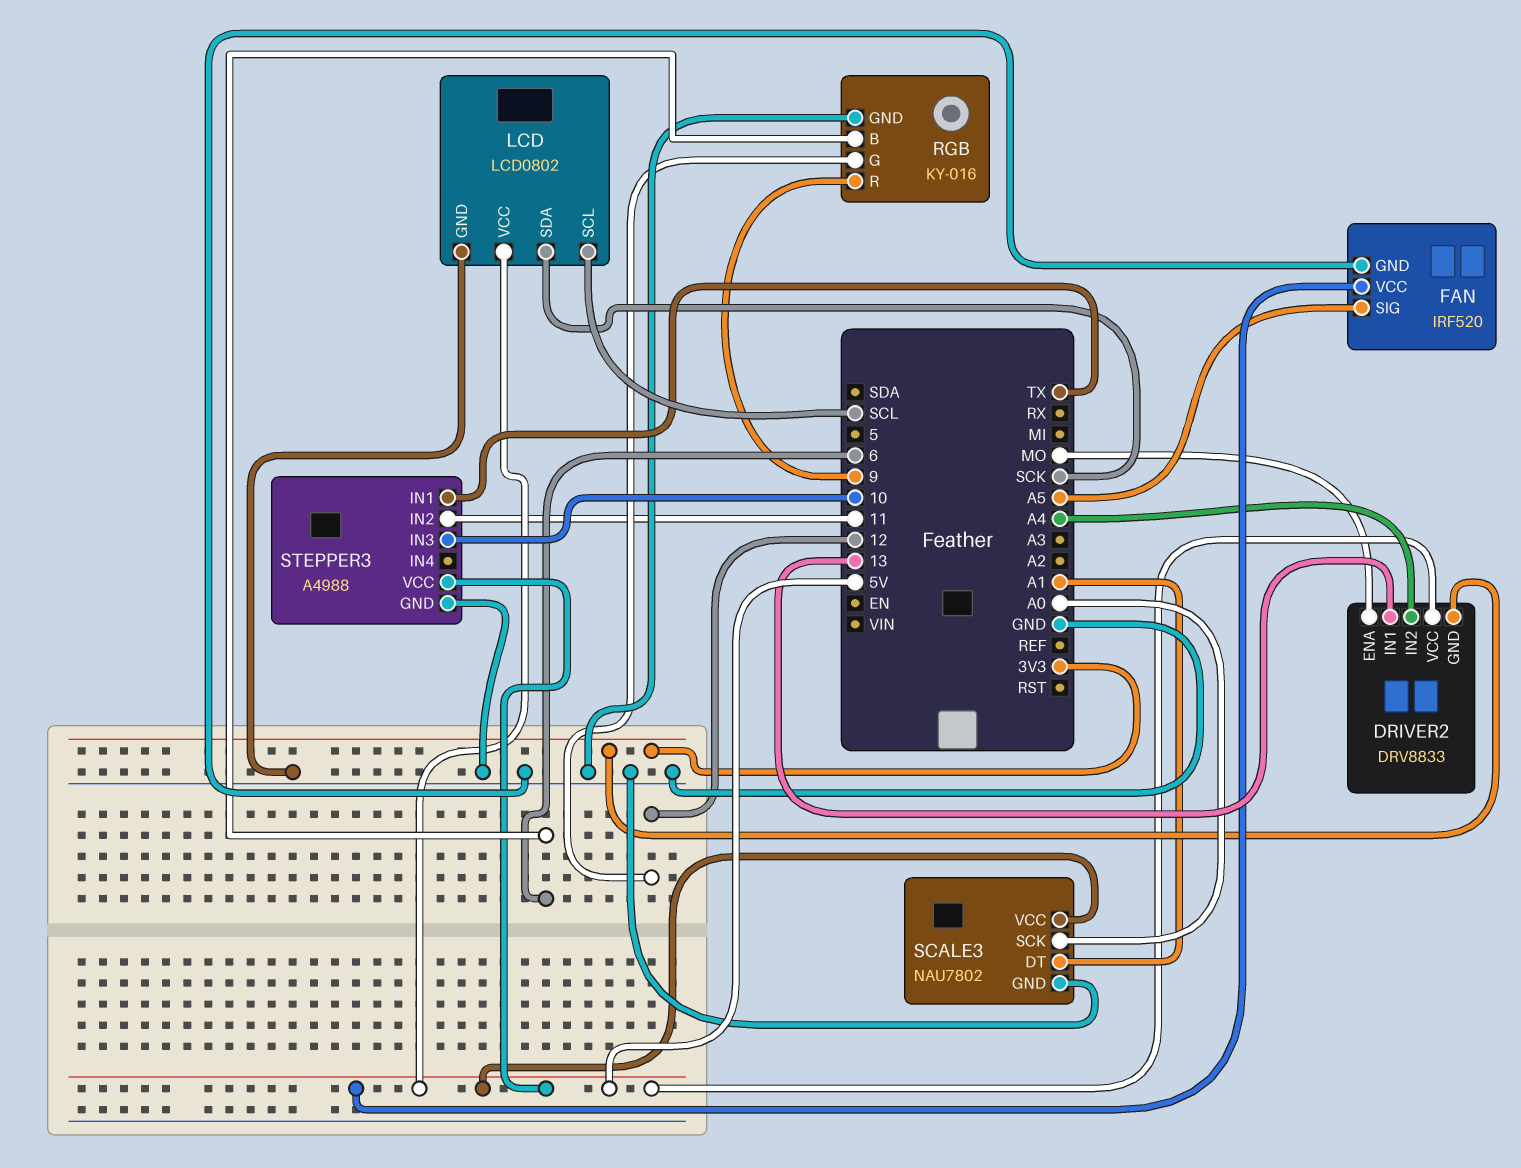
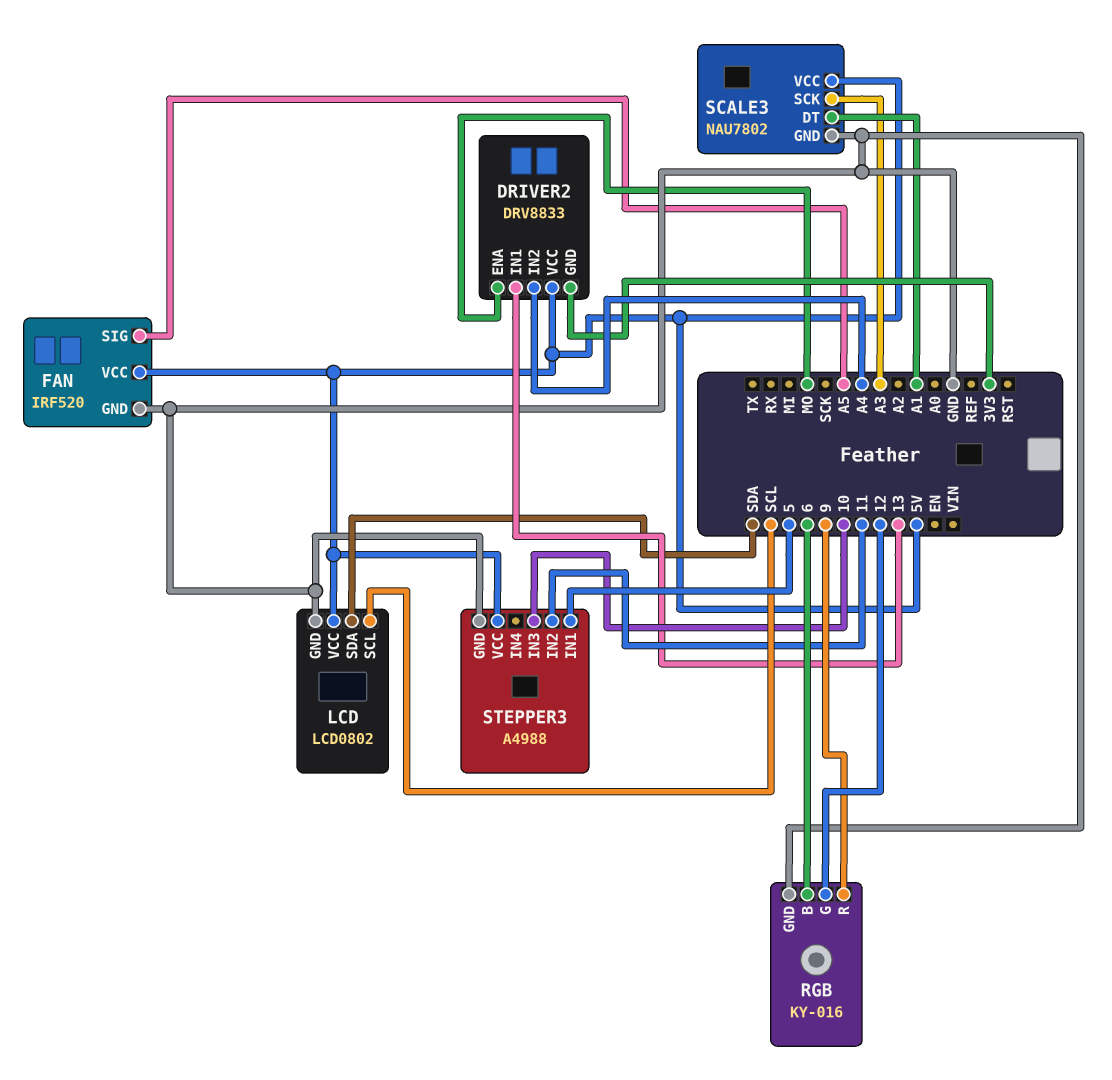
LCD pin SDA: SCK -> SDA
SCALE3 pin SCK: A0 -> A3
STEPPER3 pin IN1: TX -> 5

